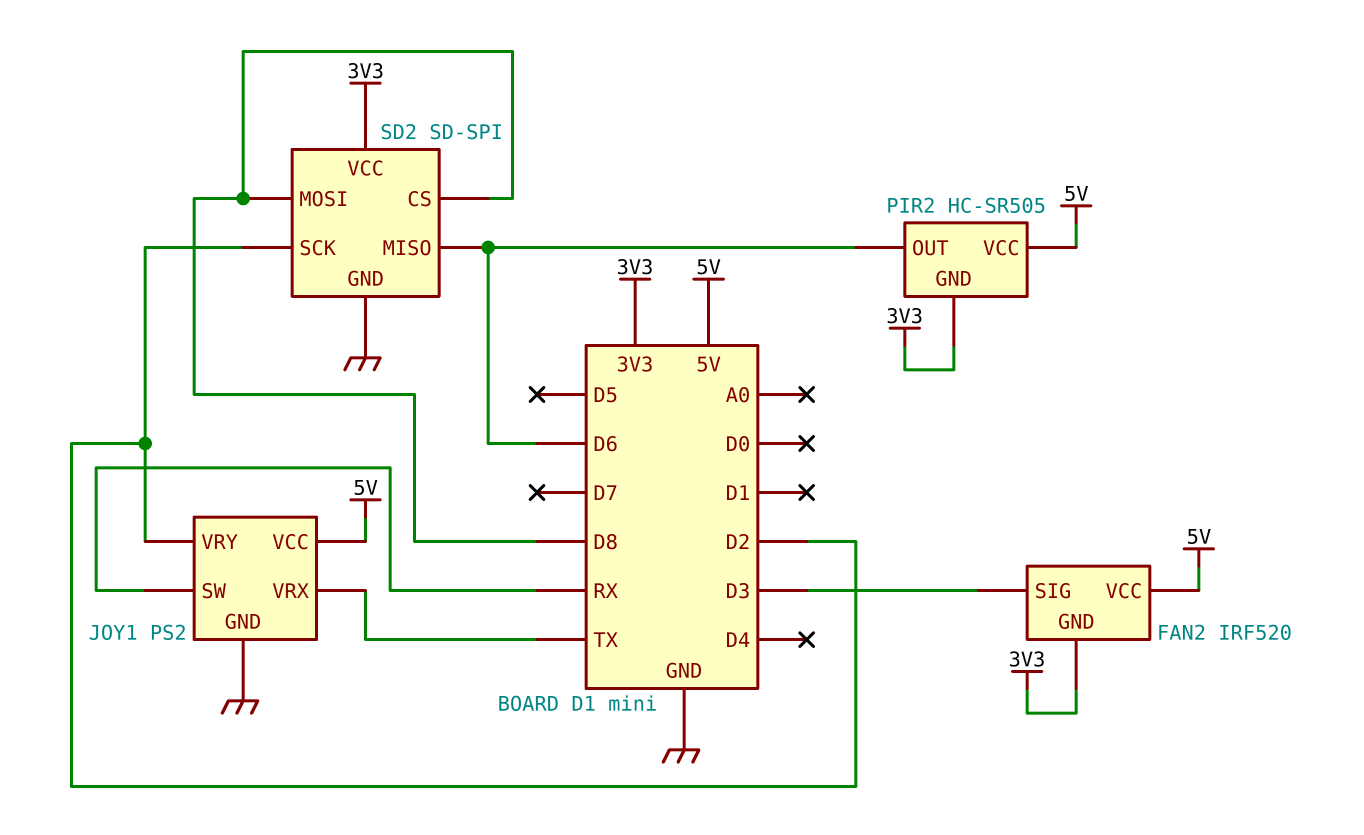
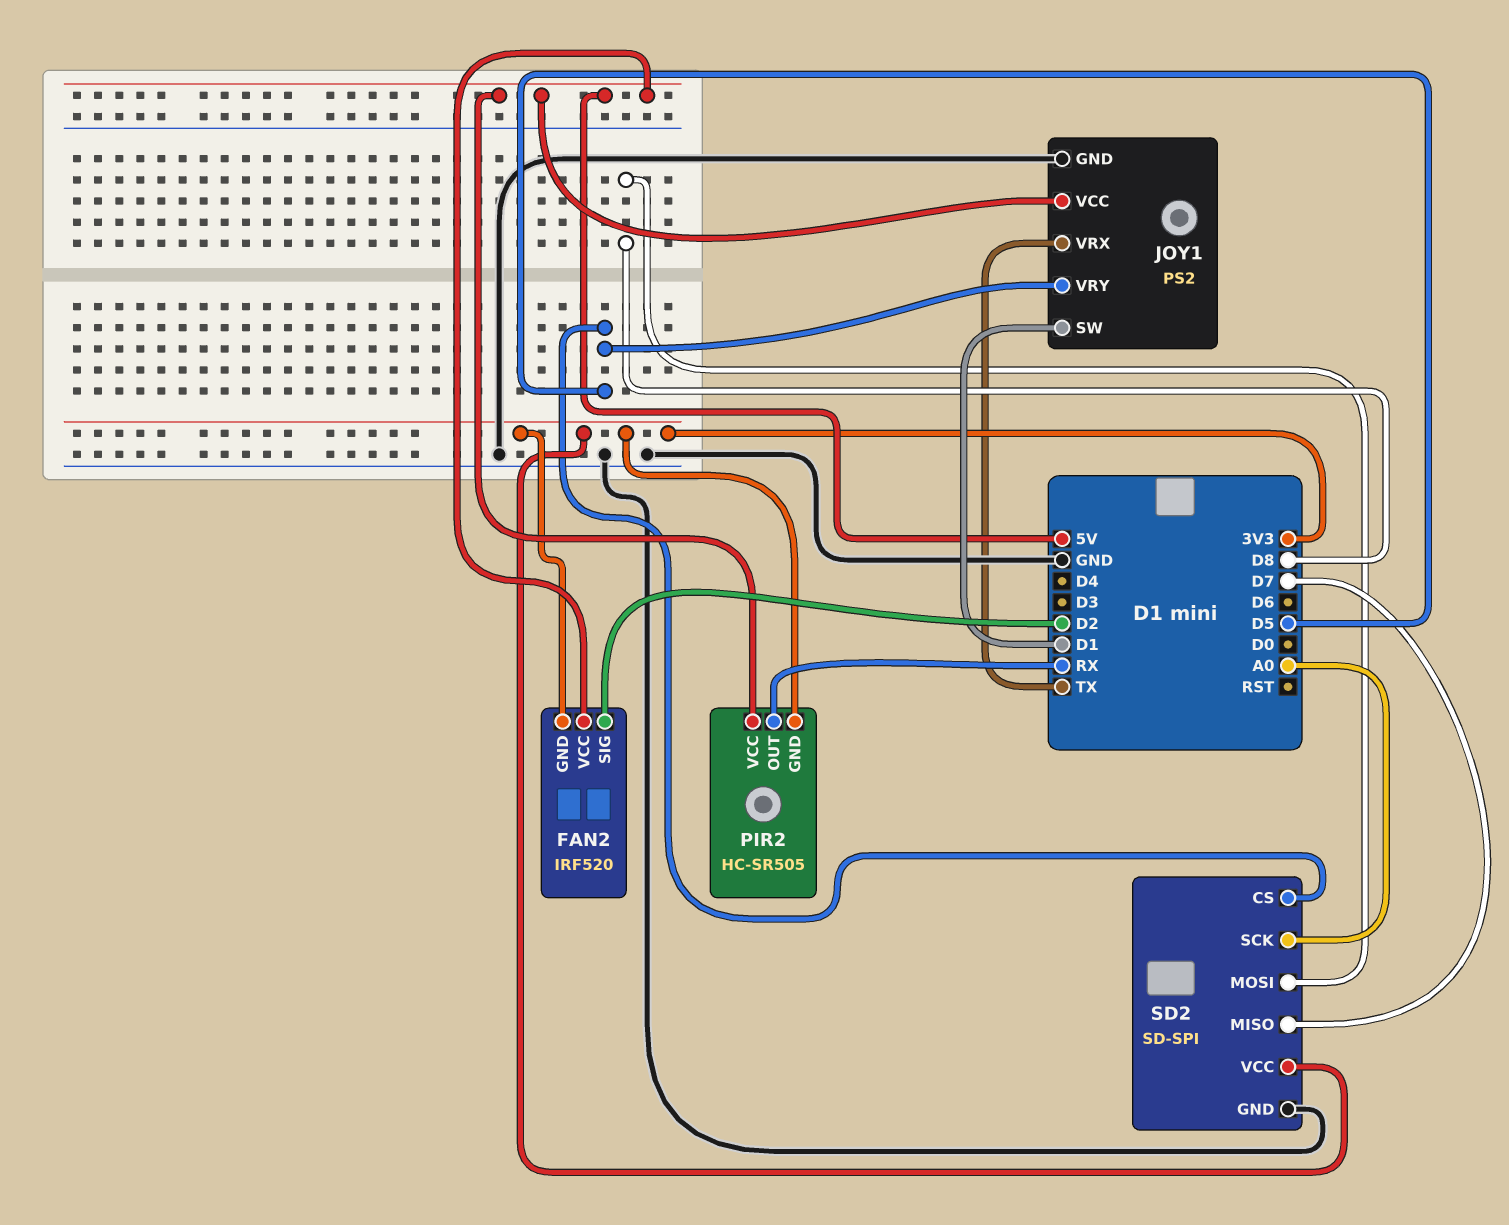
FAN2 pin SIG: D3 -> D2
JOY1 pin SW: RX -> D1
JOY1 pin VRY: D2 -> D5
PIR2 pin OUT: D6 -> RX
SD2 pin CS: D8 -> D5
SD2 pin MISO: D6 -> D7
SD2 pin SCK: D2 -> A0

